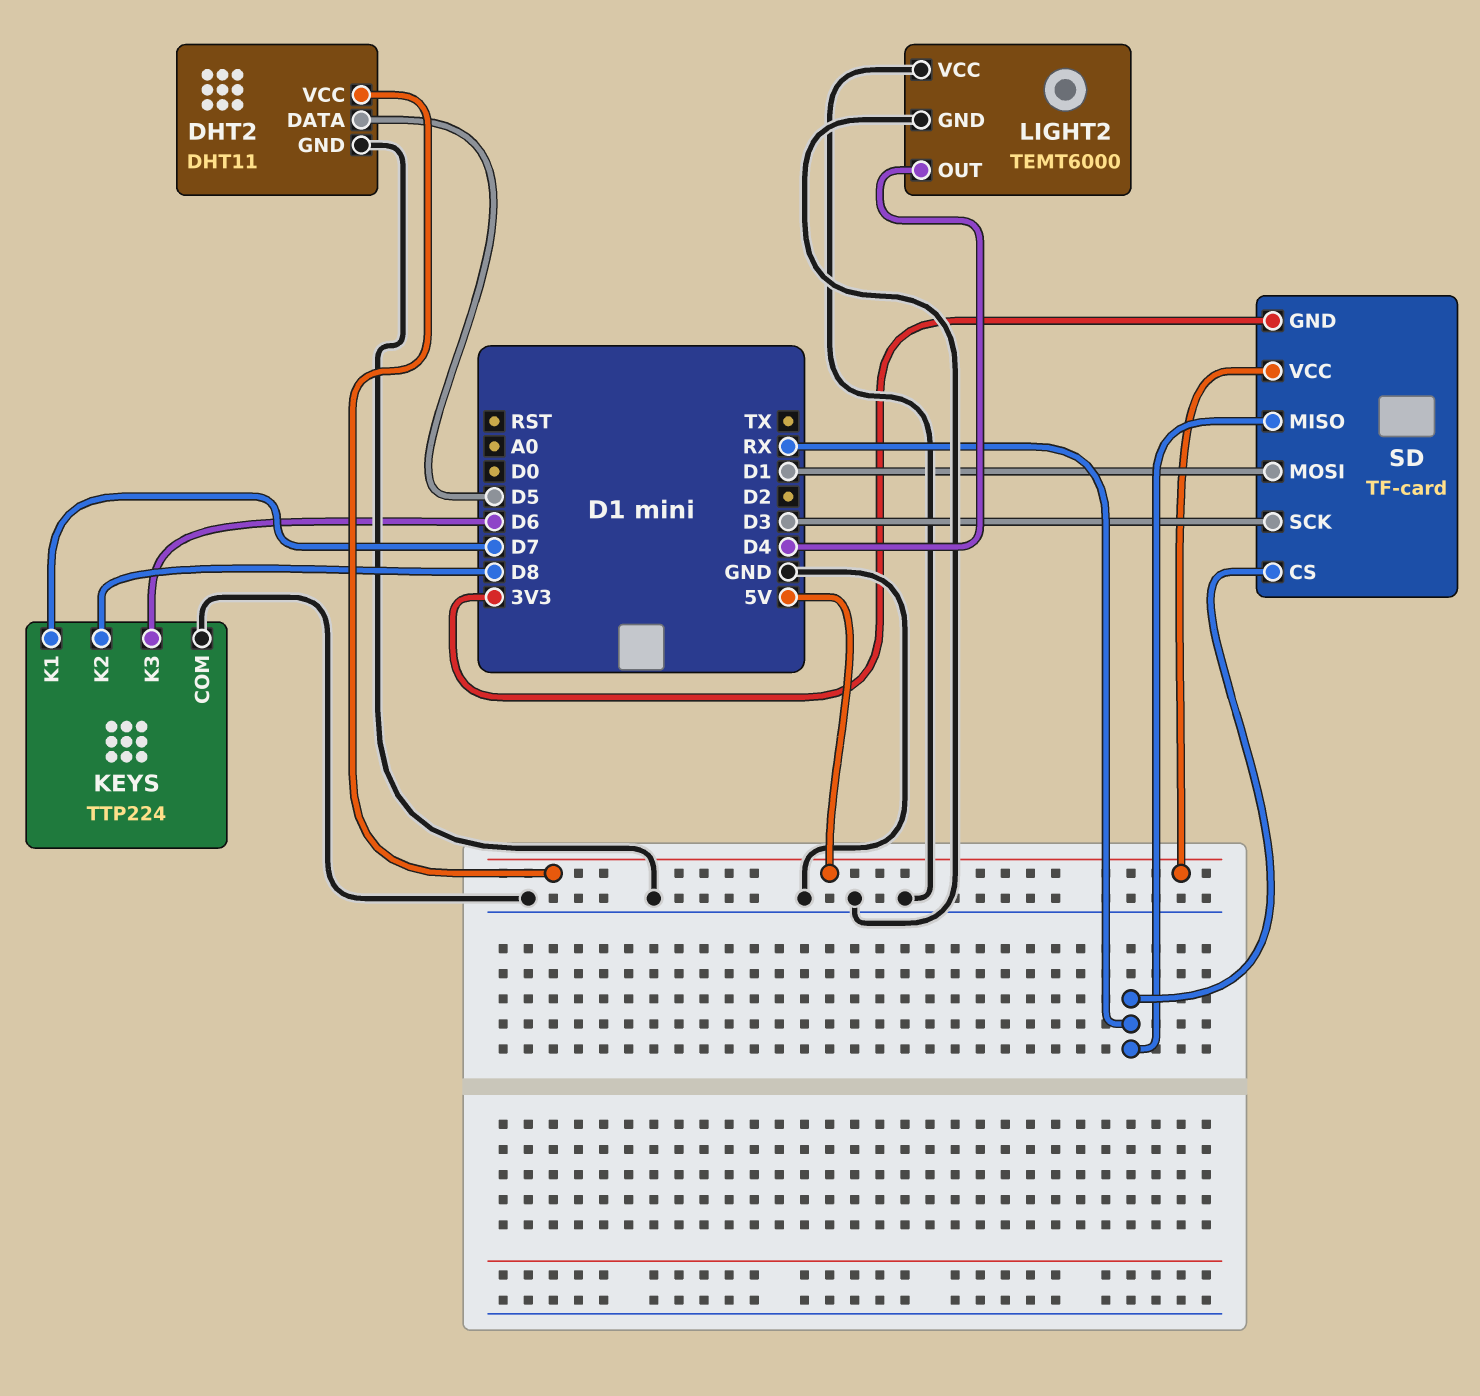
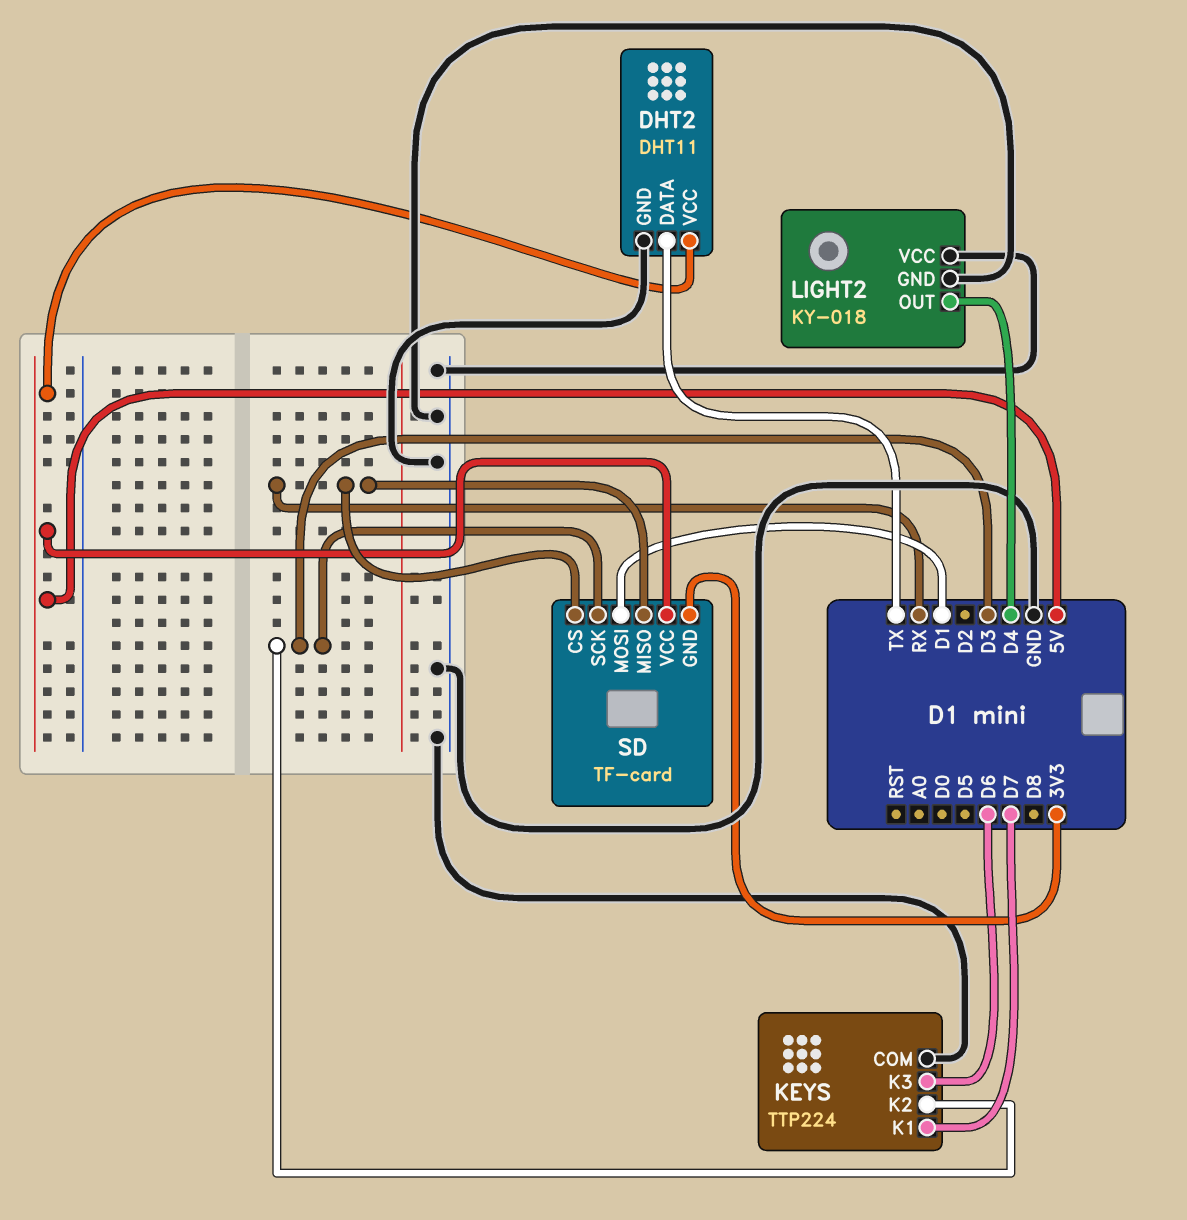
DHT2 pin DATA: D5 -> TX
KEYS pin K2: D8 -> D3
LIGHT2: TEMT6000 -> KY-018

